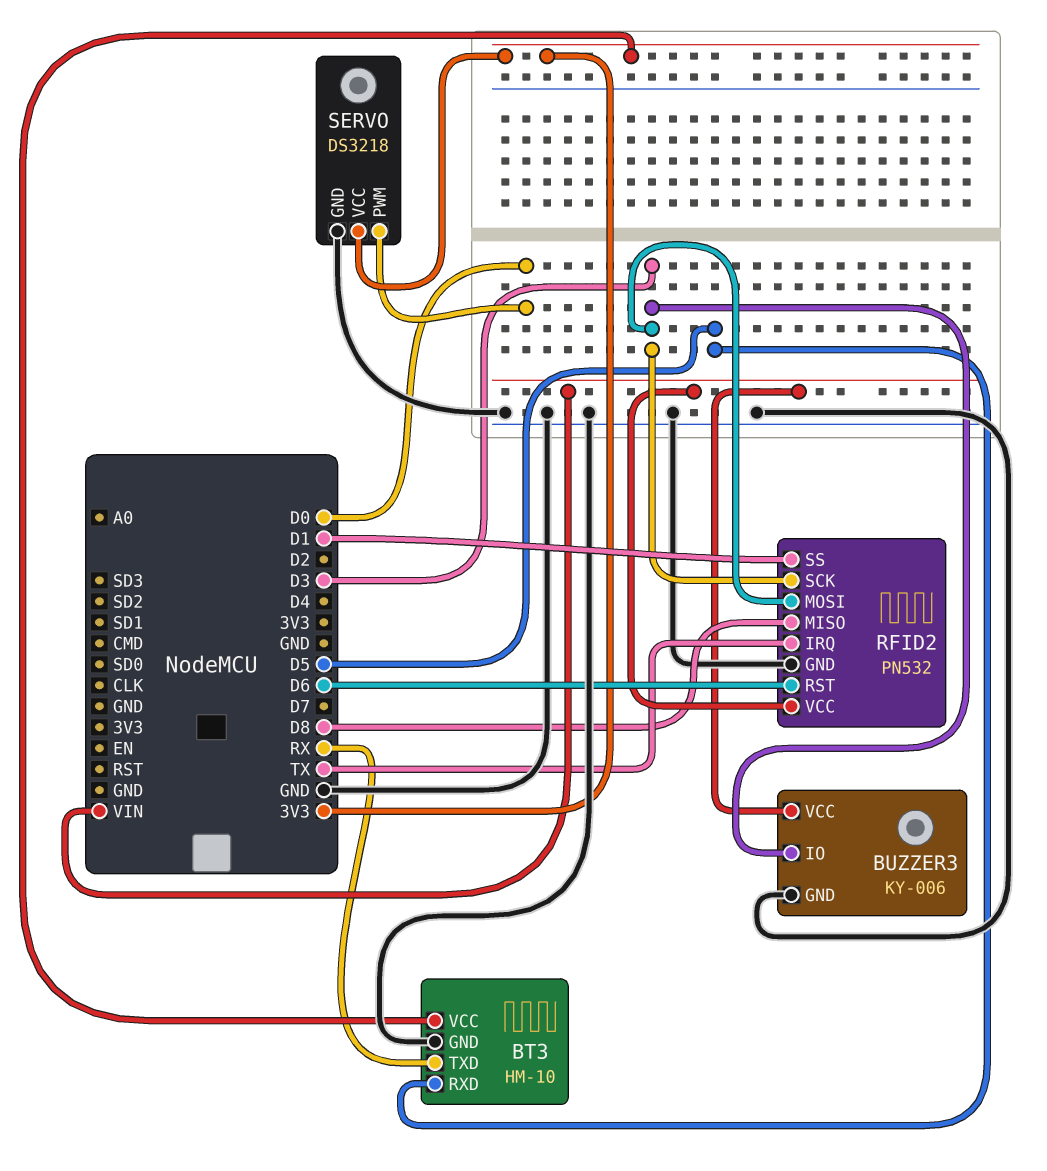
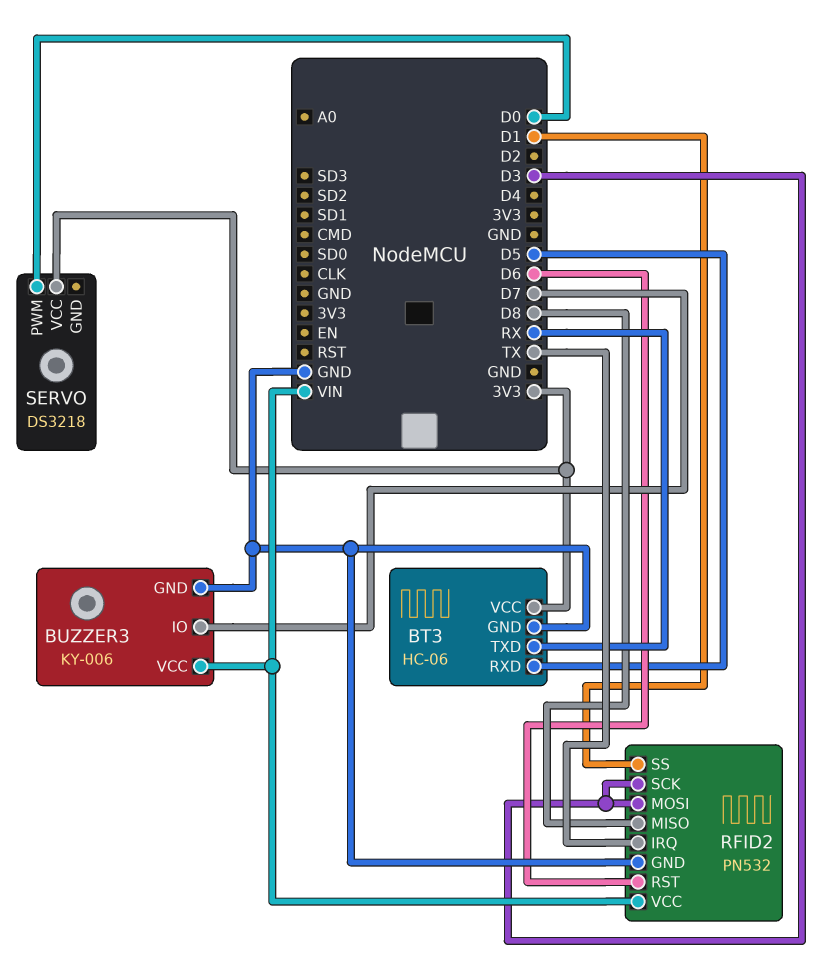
BT3: HM-10 -> HC-06
BUZZER3 pin IO: D3 -> D7
SERVO pin GND: GND -> none

